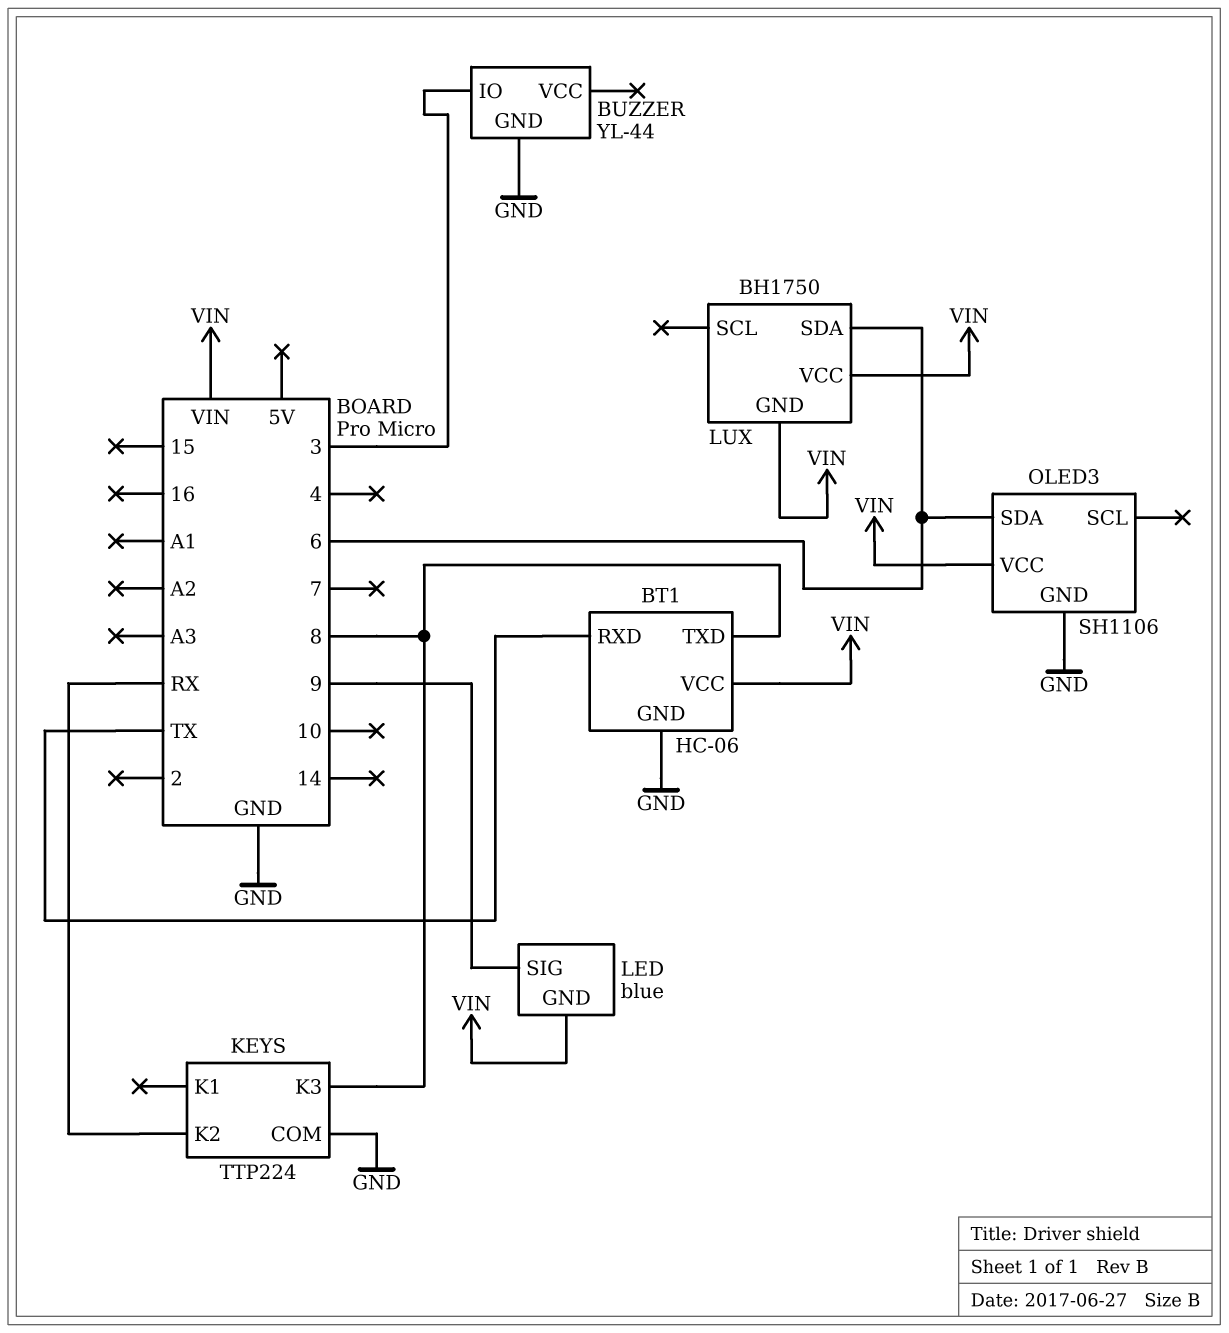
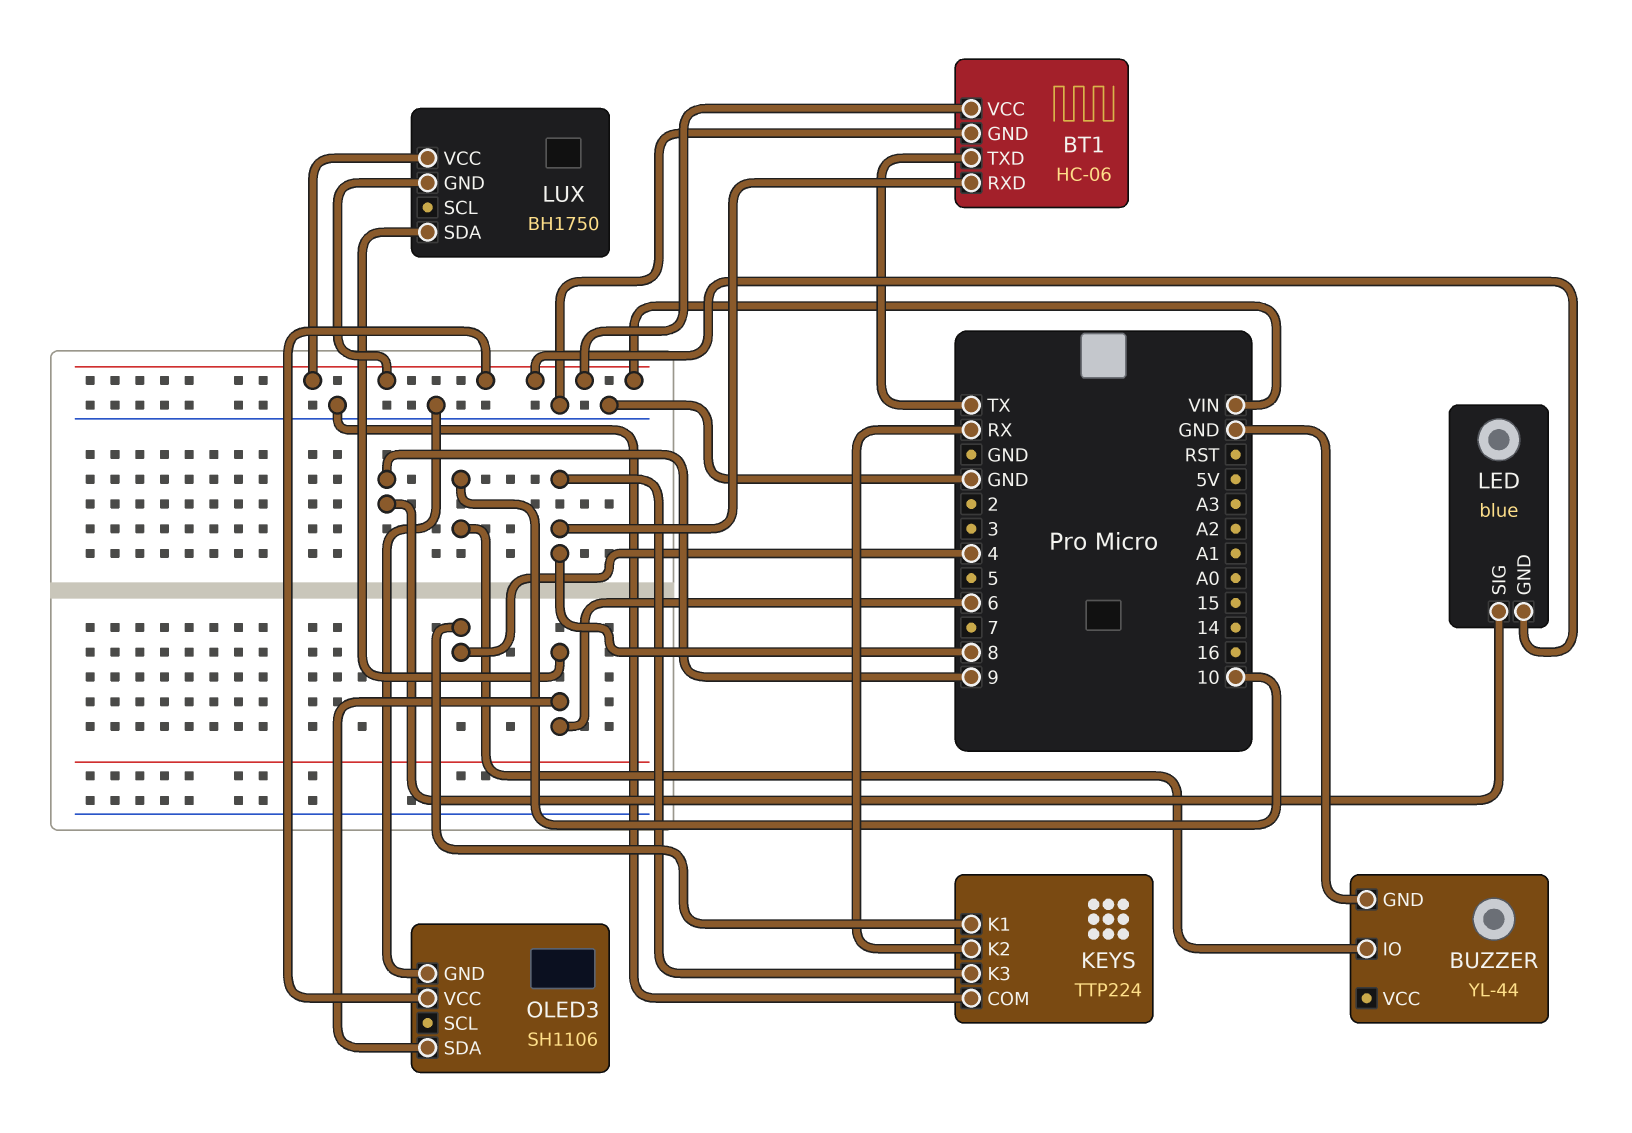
BT1 pin RXD: TX -> 8
BT1 pin TXD: 8 -> TX
BUZZER pin IO: 3 -> 10
KEYS pin K1: none -> 4

